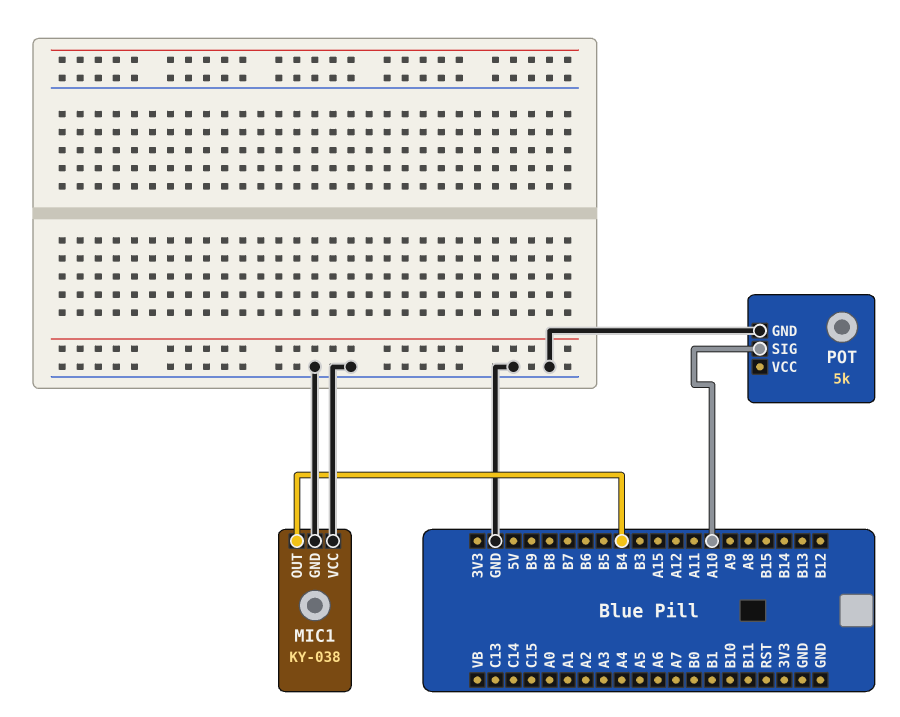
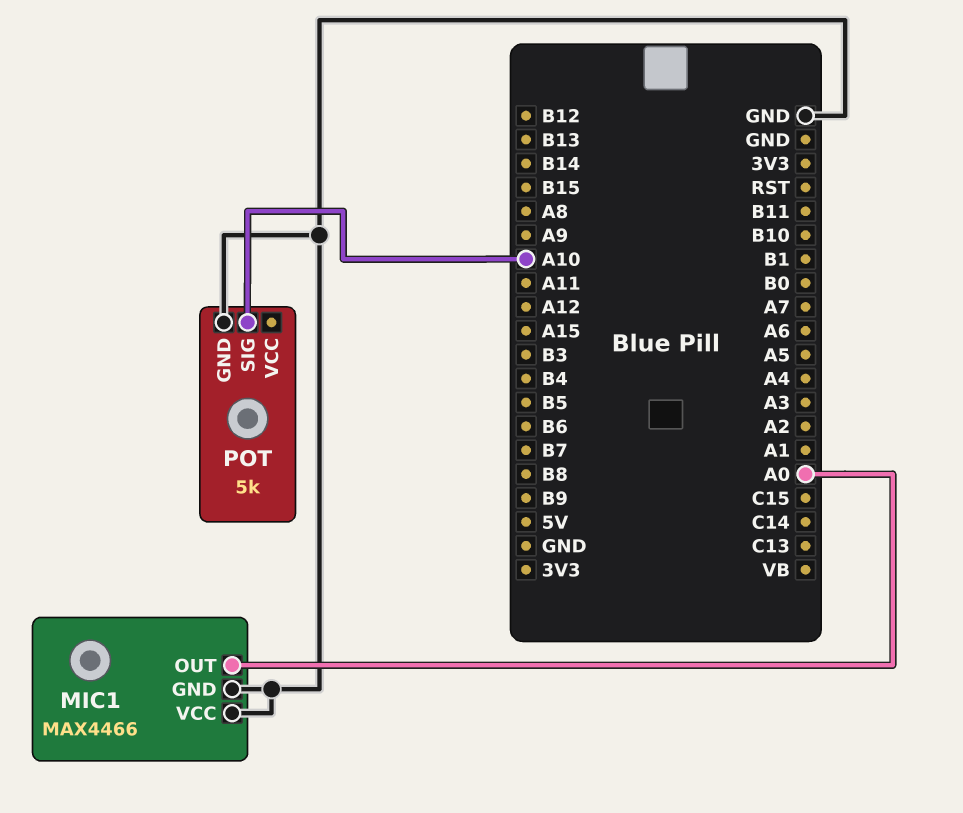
MIC1: KY-038 -> MAX4466
MIC1 pin OUT: B4 -> A0

